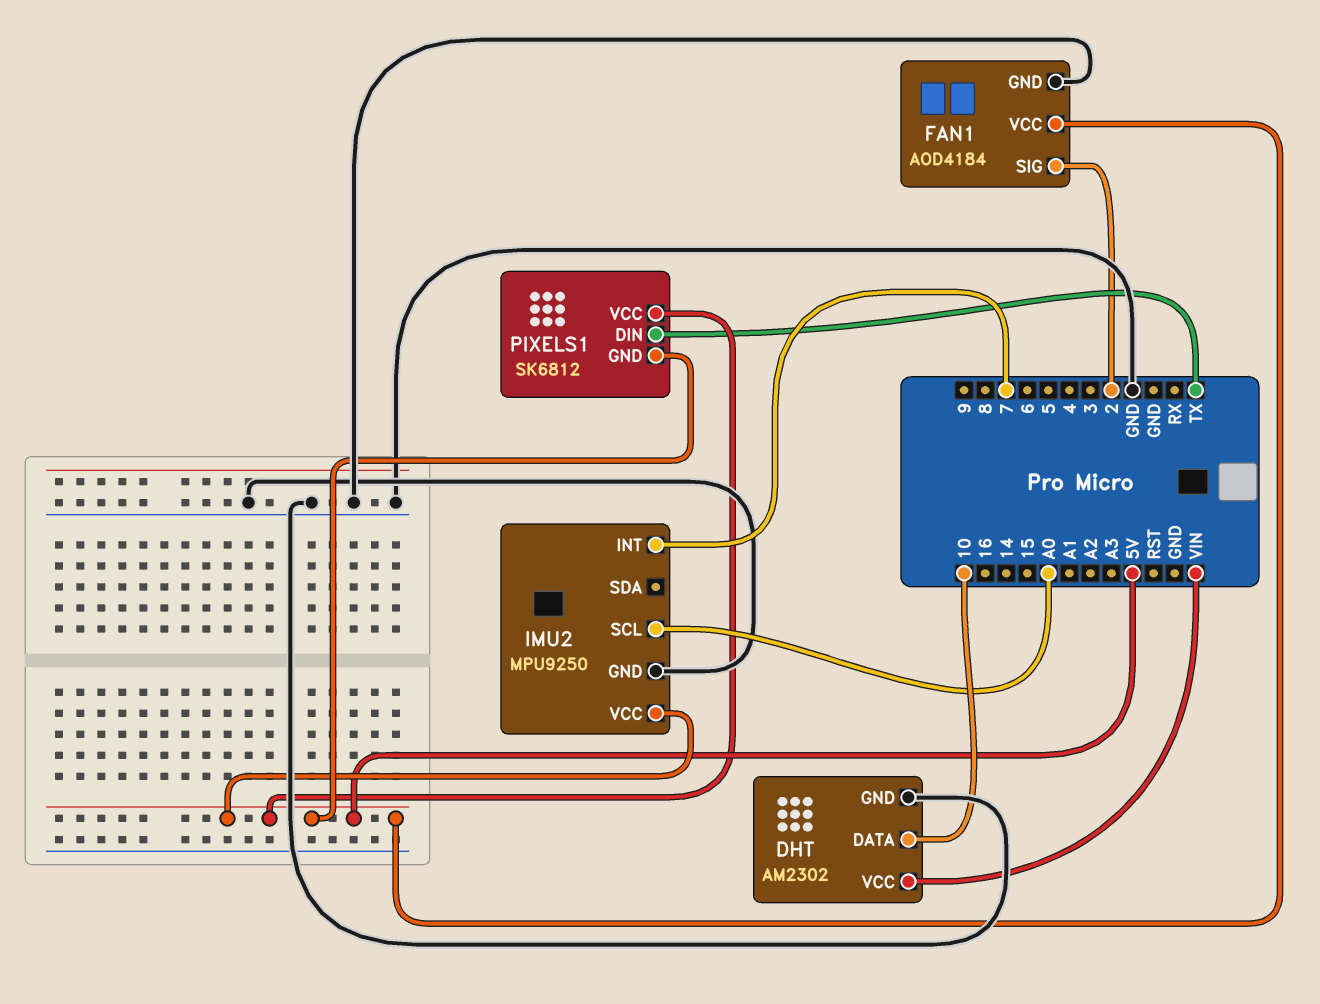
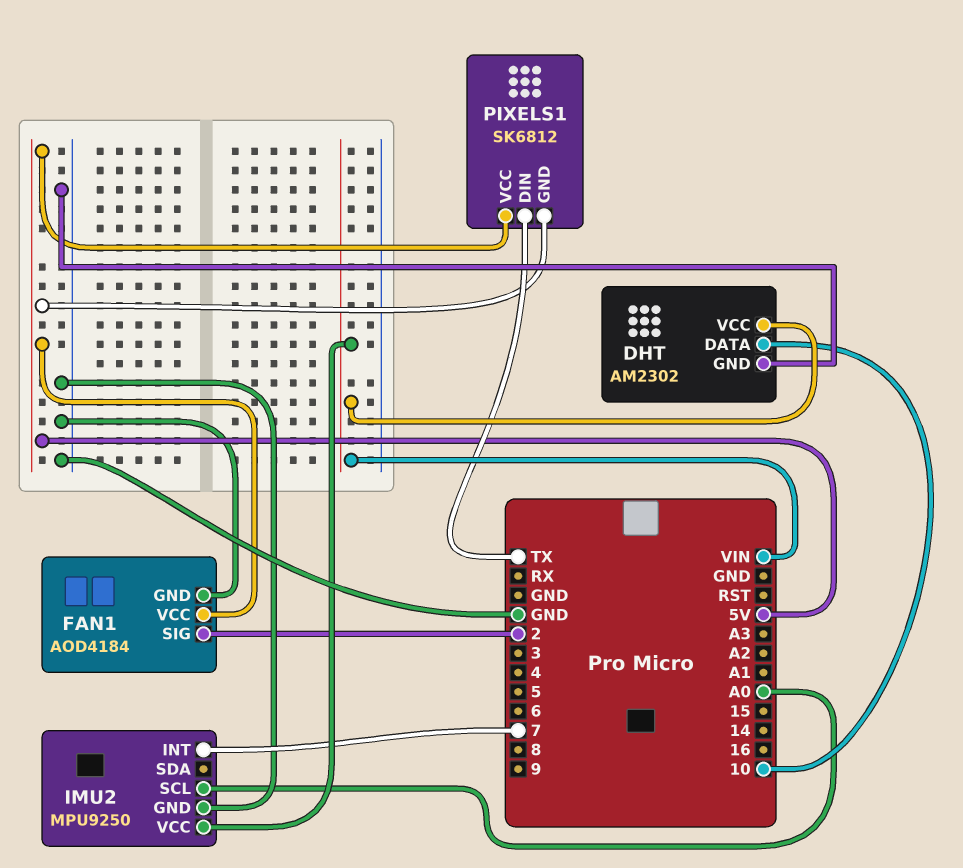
IMU2 pin VCC: 5V -> VIN

